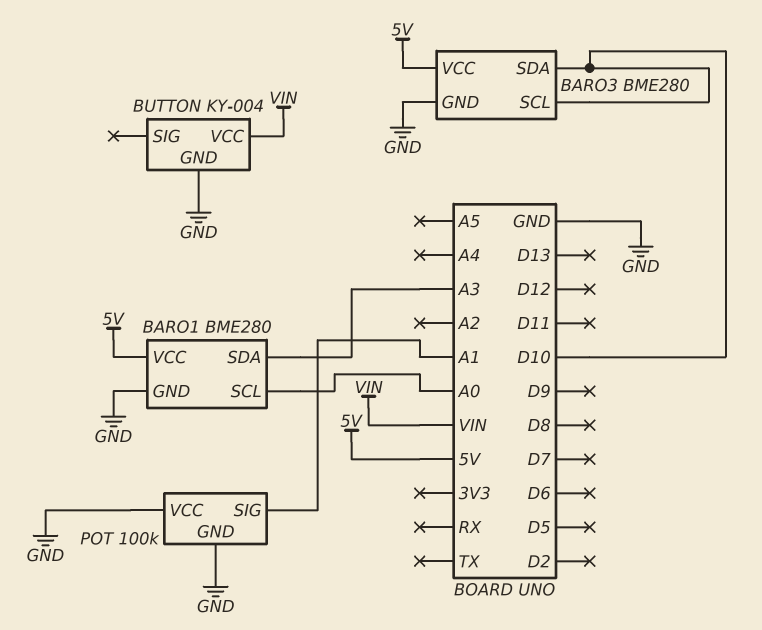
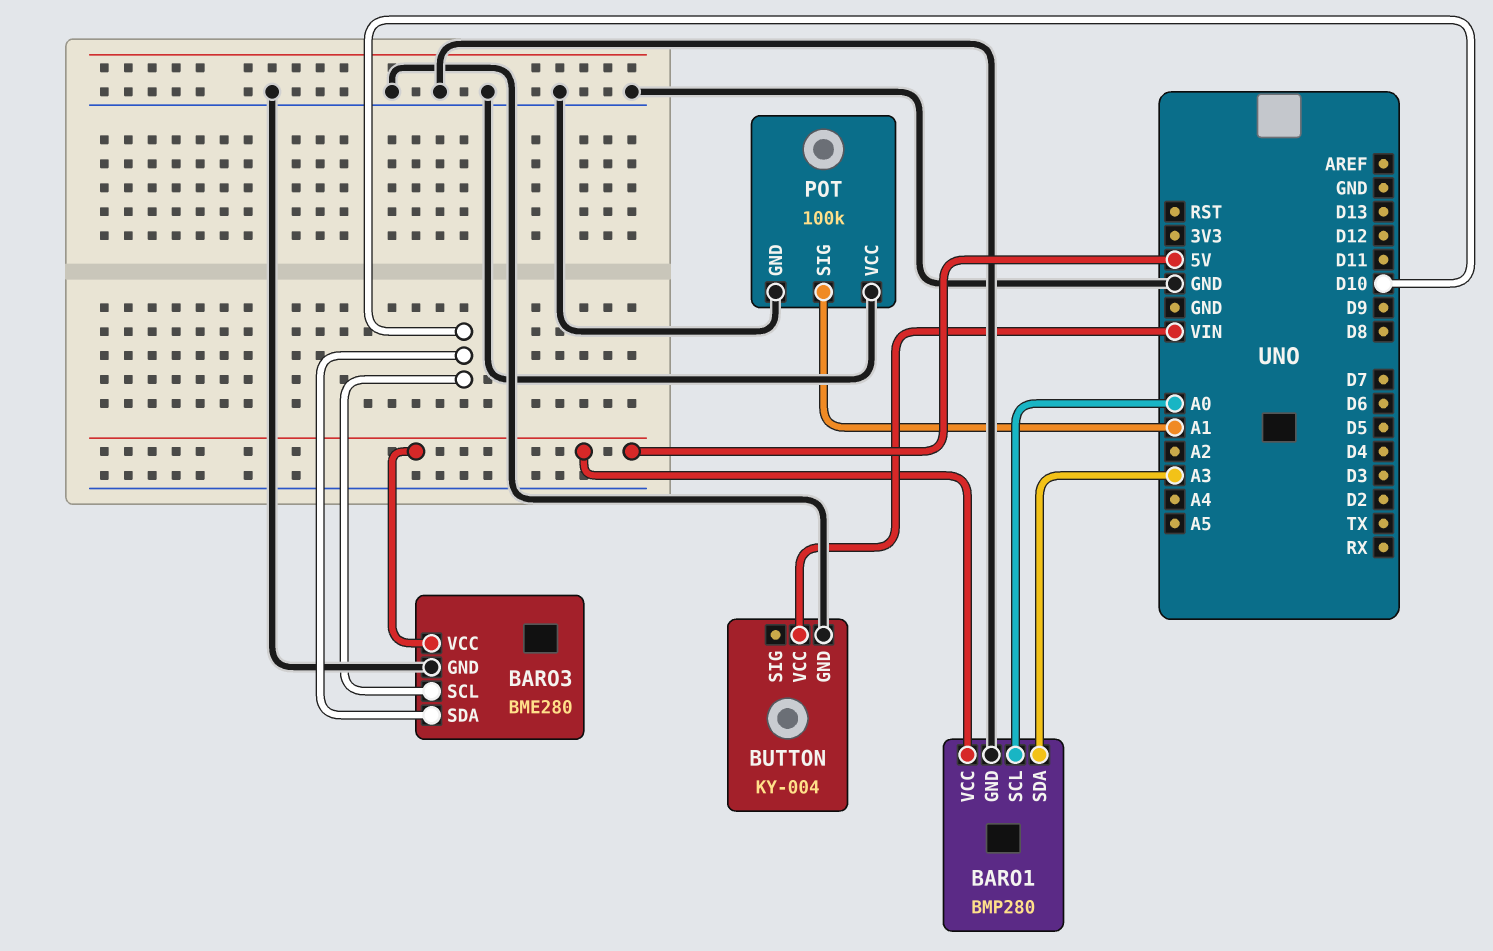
BARO1: BME280 -> BMP280

